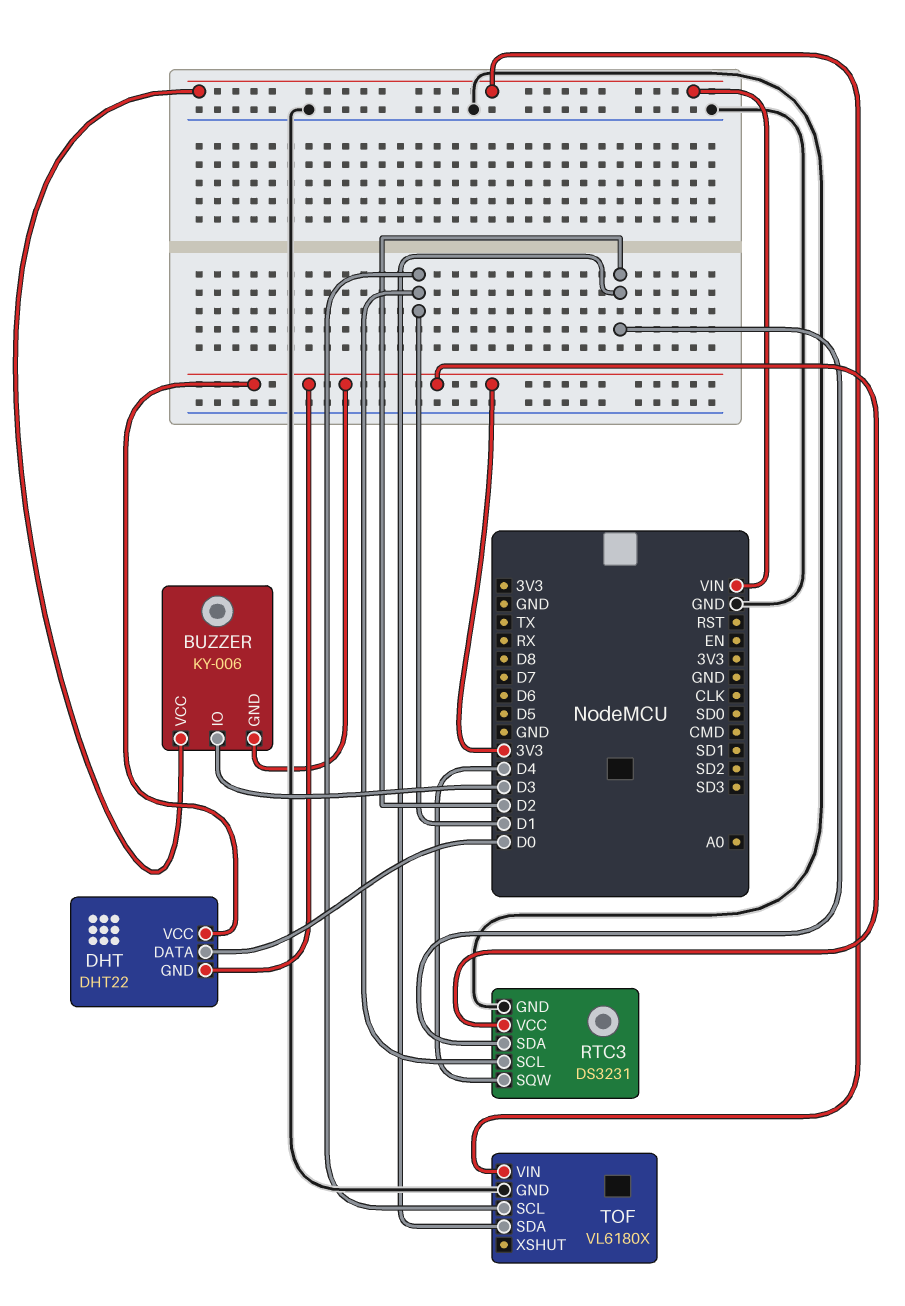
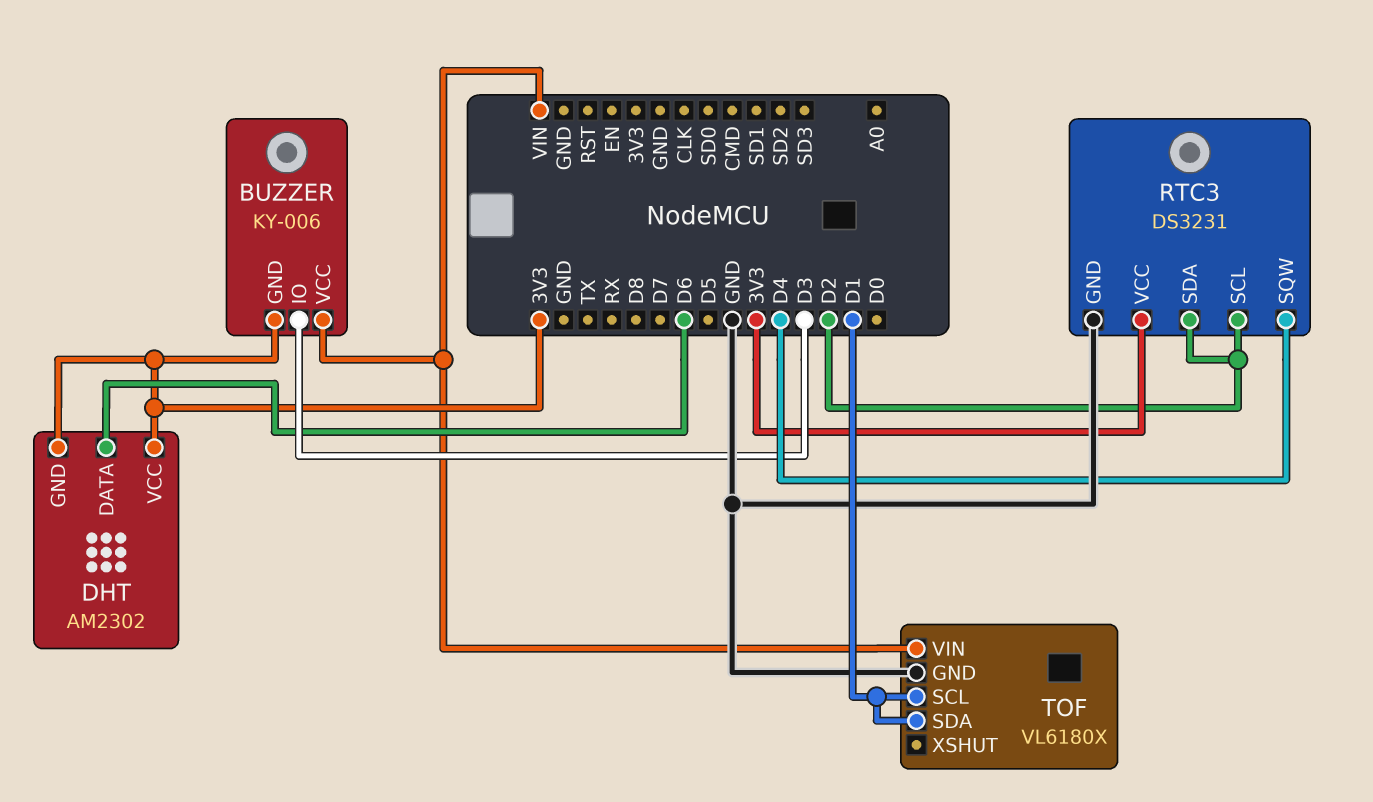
DHT: DHT22 -> AM2302
DHT pin DATA: D0 -> D6
RTC3 pin SCL: D1 -> D2
TOF pin SDA: D2 -> D1

